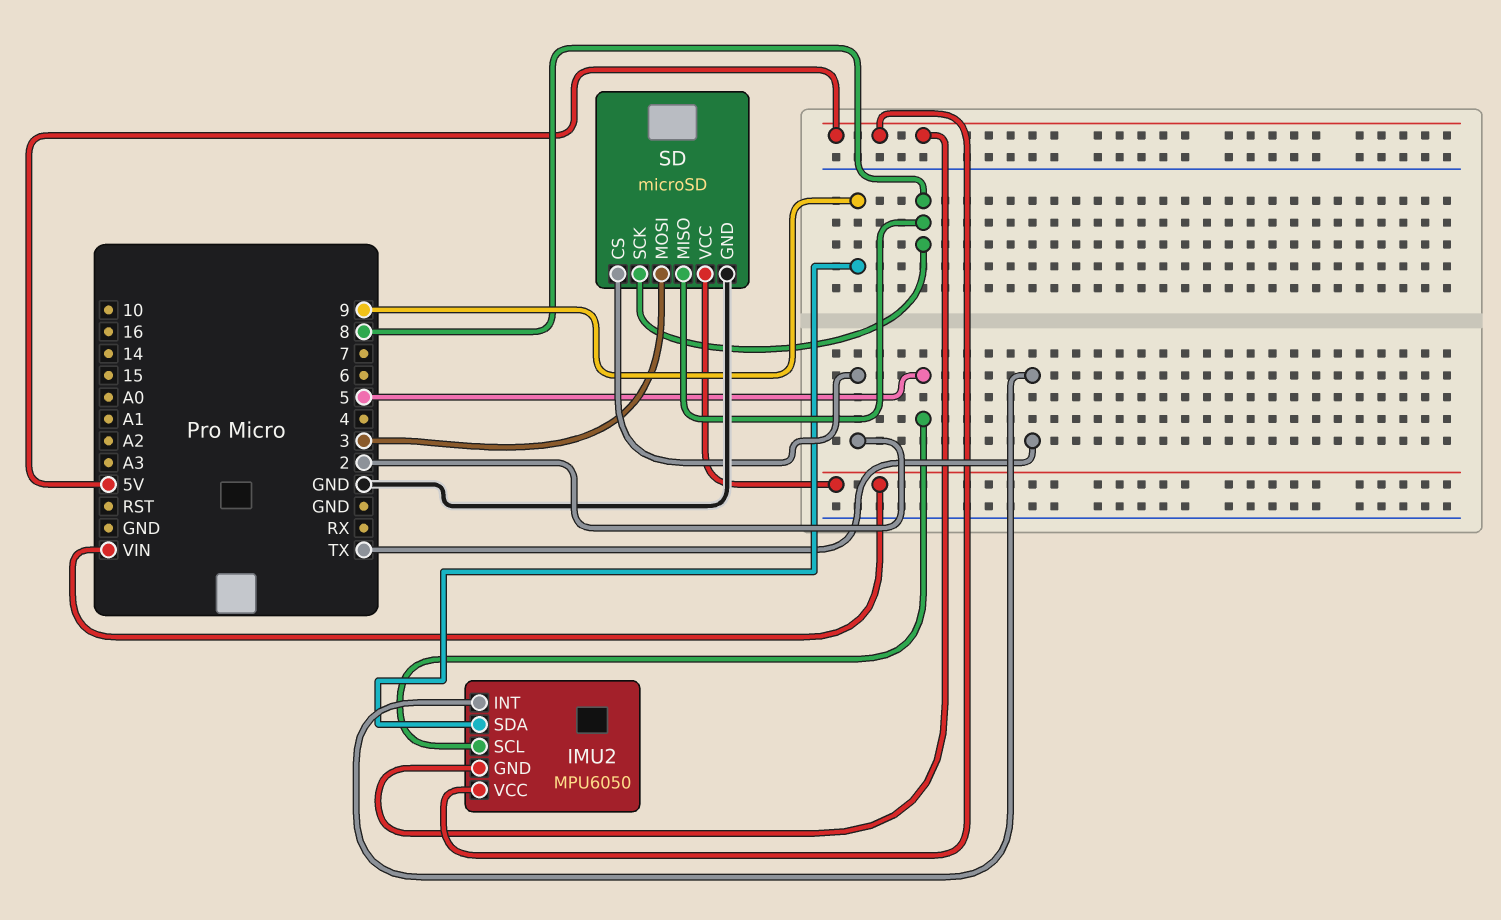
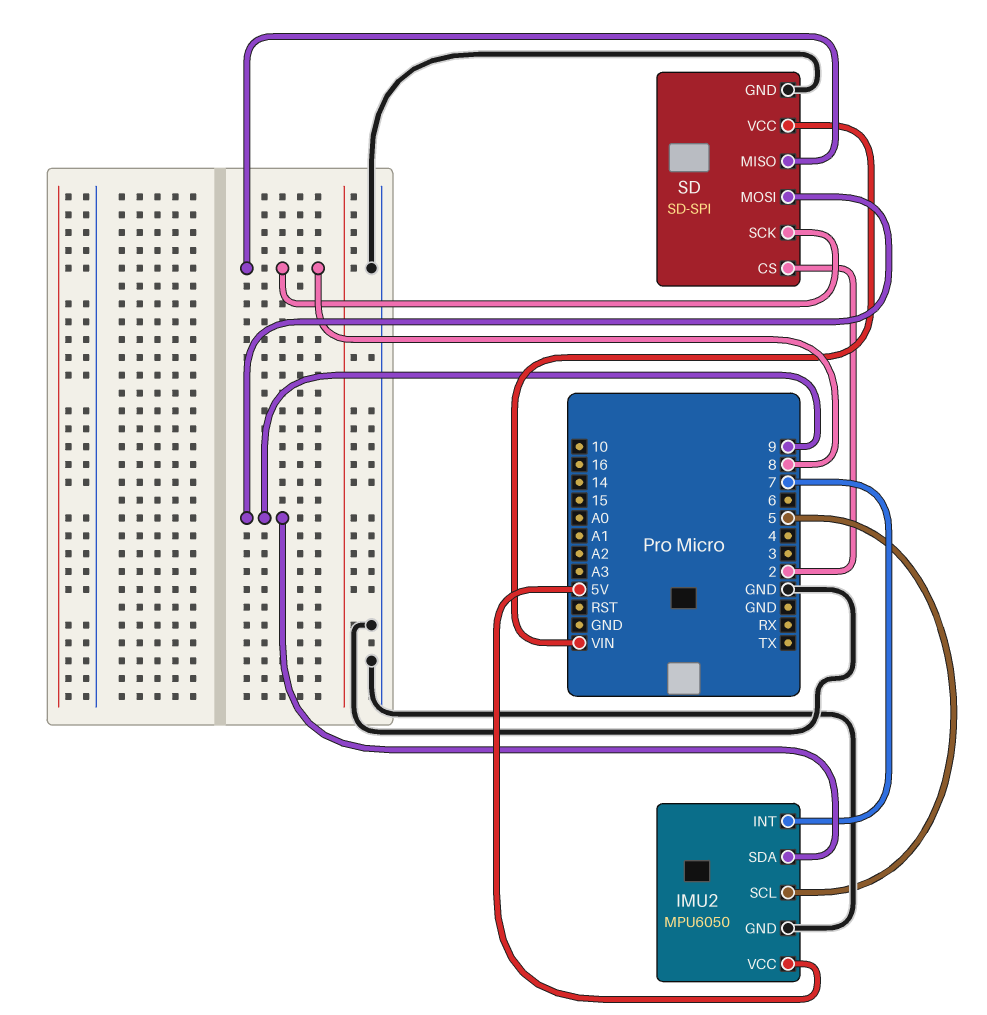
IMU2 pin GND: 5V -> GND
IMU2 pin INT: TX -> 7
SD: microSD -> SD-SPI
SD pin MOSI: 3 -> 9

